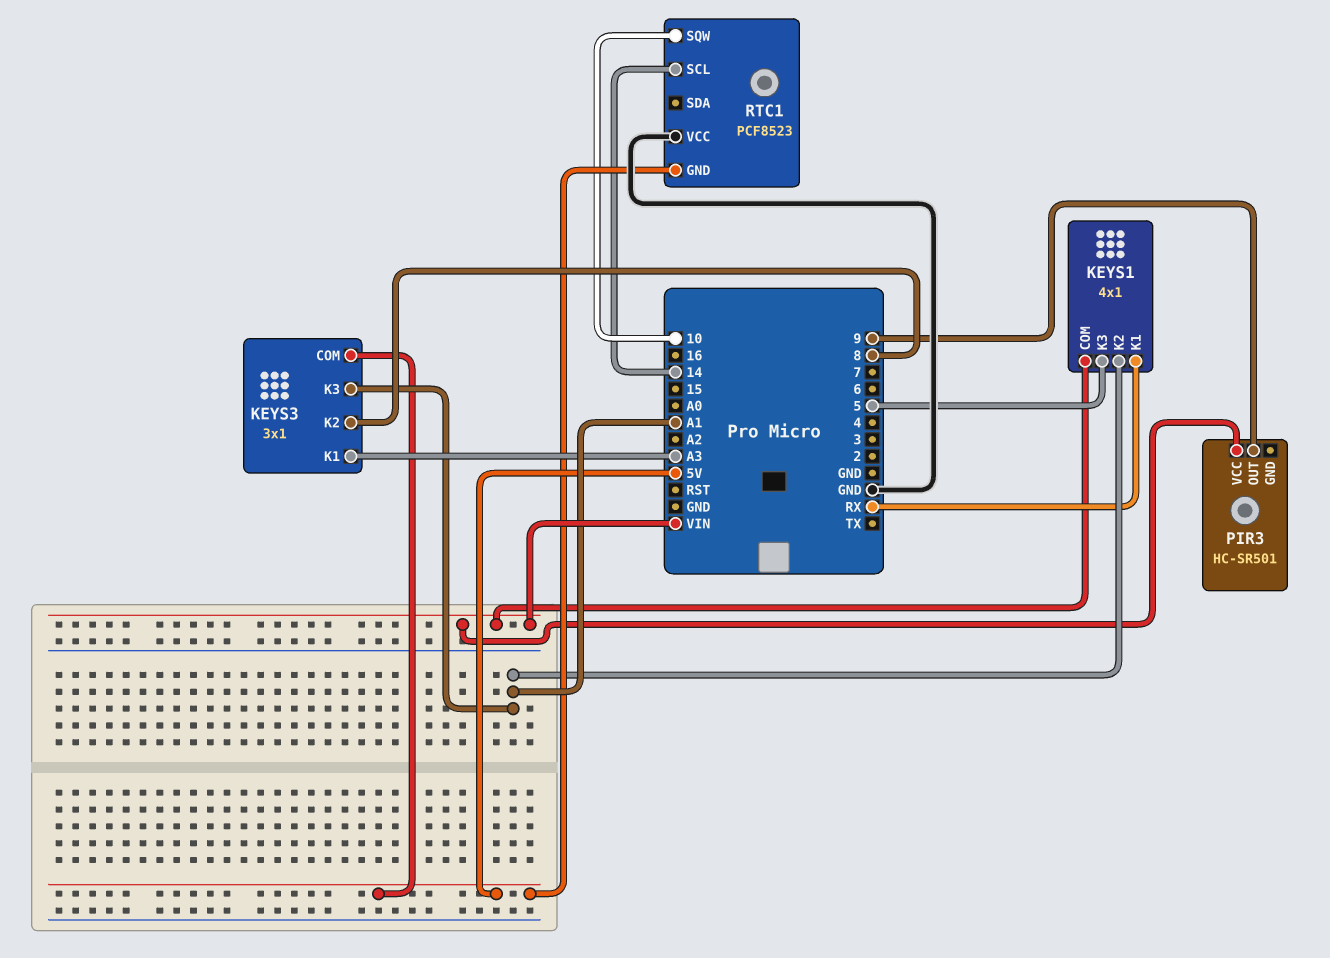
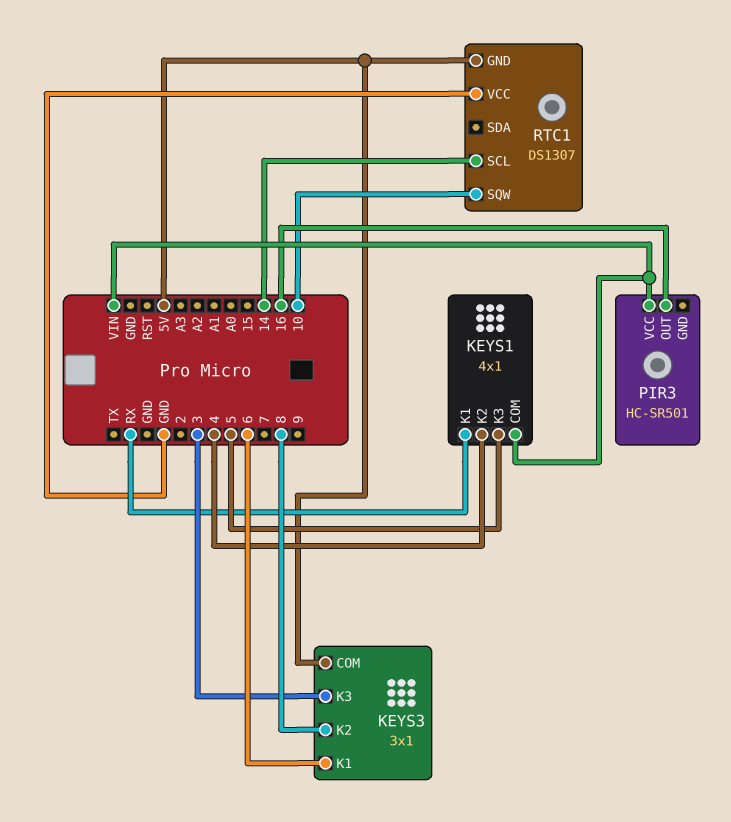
KEYS1 pin K2: A1 -> 4
KEYS3 pin K1: A3 -> 6
KEYS3 pin K3: A1 -> 3
PIR3 pin OUT: 9 -> 16
RTC1: PCF8523 -> DS1307

